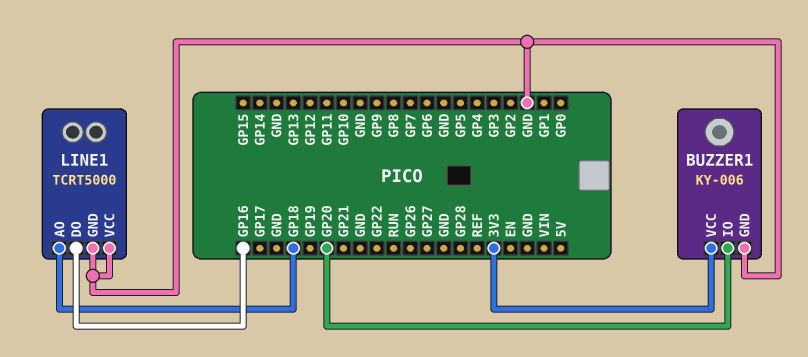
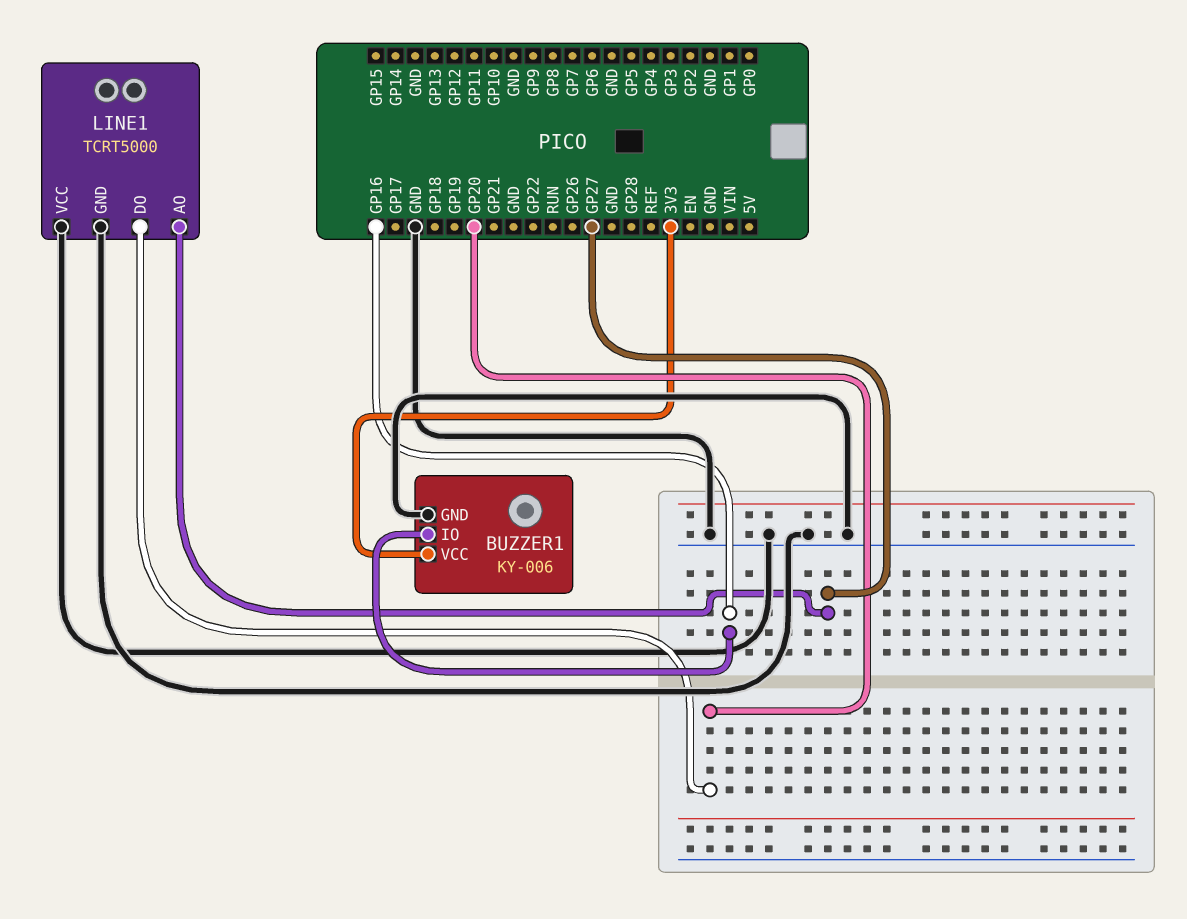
BUZZER1 pin IO: GP20 -> GP16
LINE1 pin AO: GP18 -> GP27
LINE1 pin DO: GP16 -> GP20

